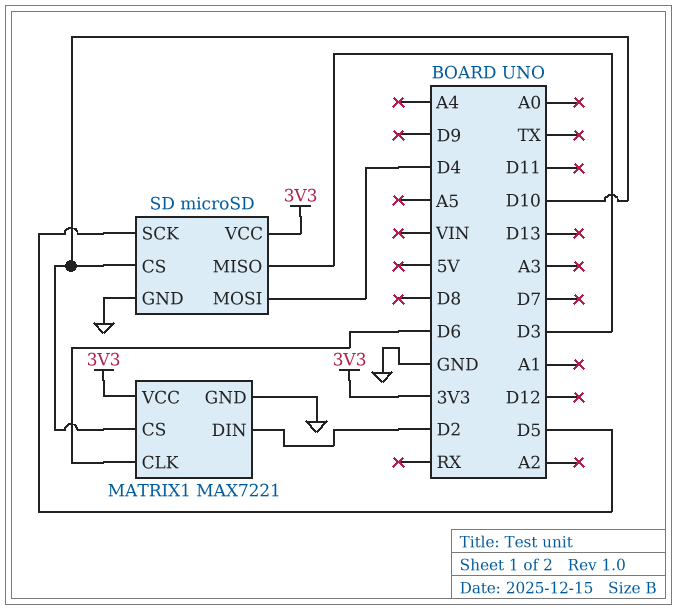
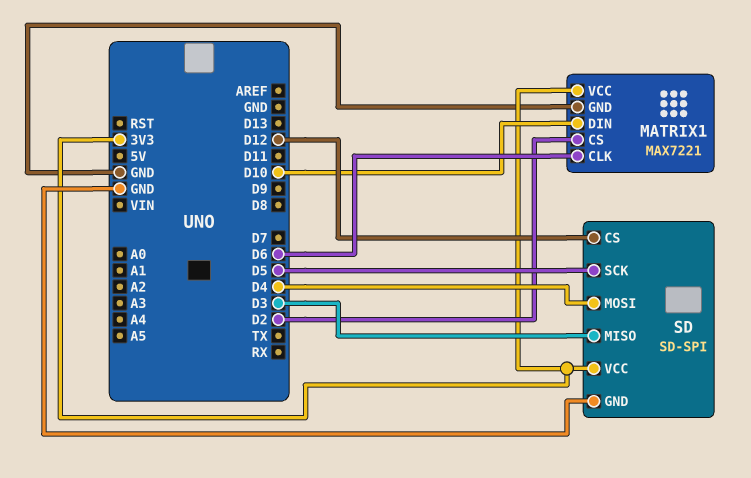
MATRIX1 pin CS: D10 -> D2
MATRIX1 pin DIN: D2 -> D10
SD: microSD -> SD-SPI
SD pin CS: D10 -> D12

